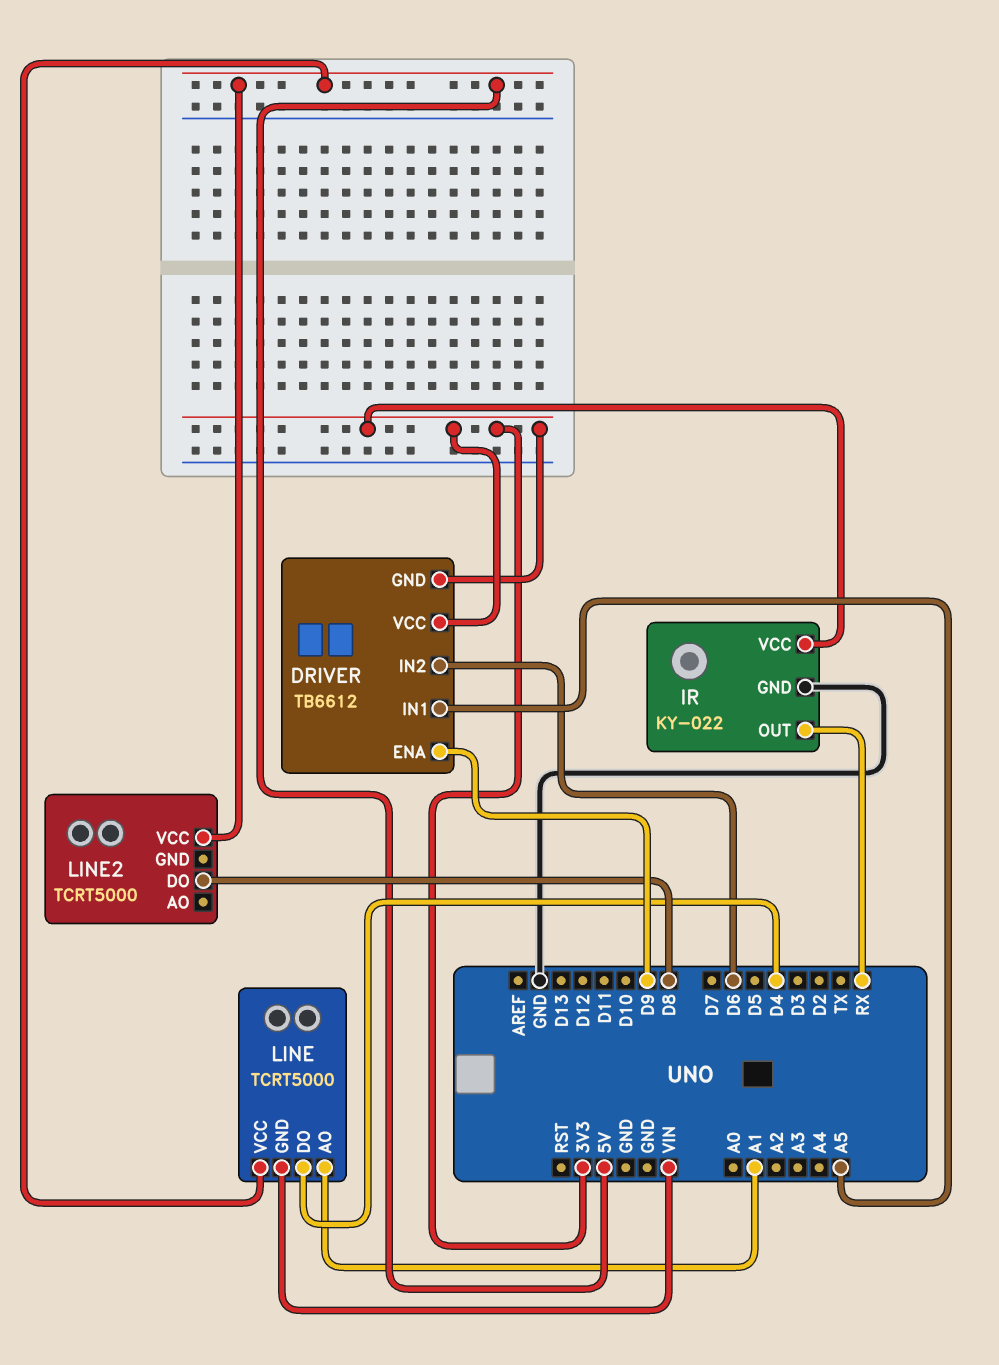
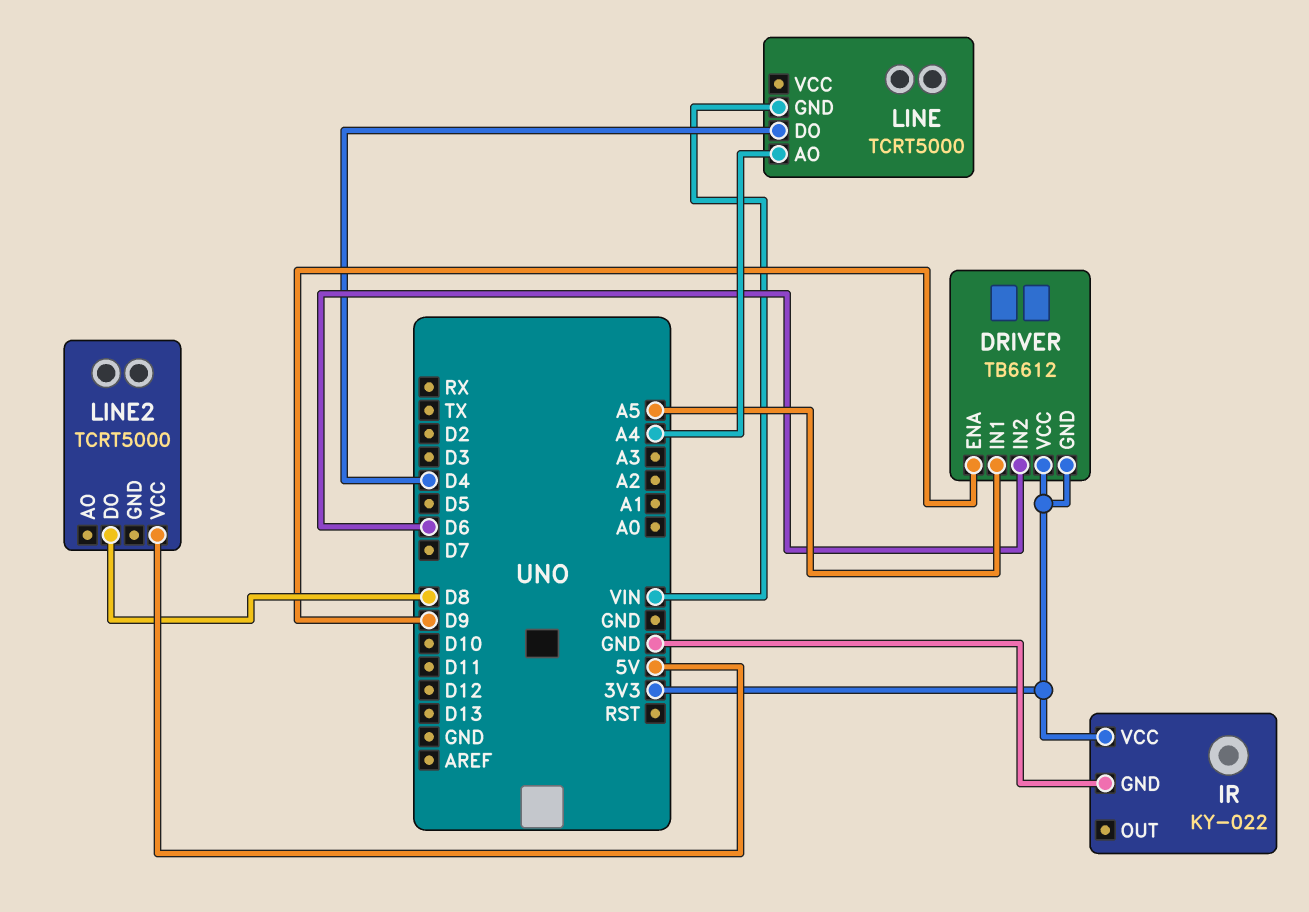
IR pin OUT: RX -> none
LINE pin AO: A1 -> A4
LINE pin VCC: 5V -> none

